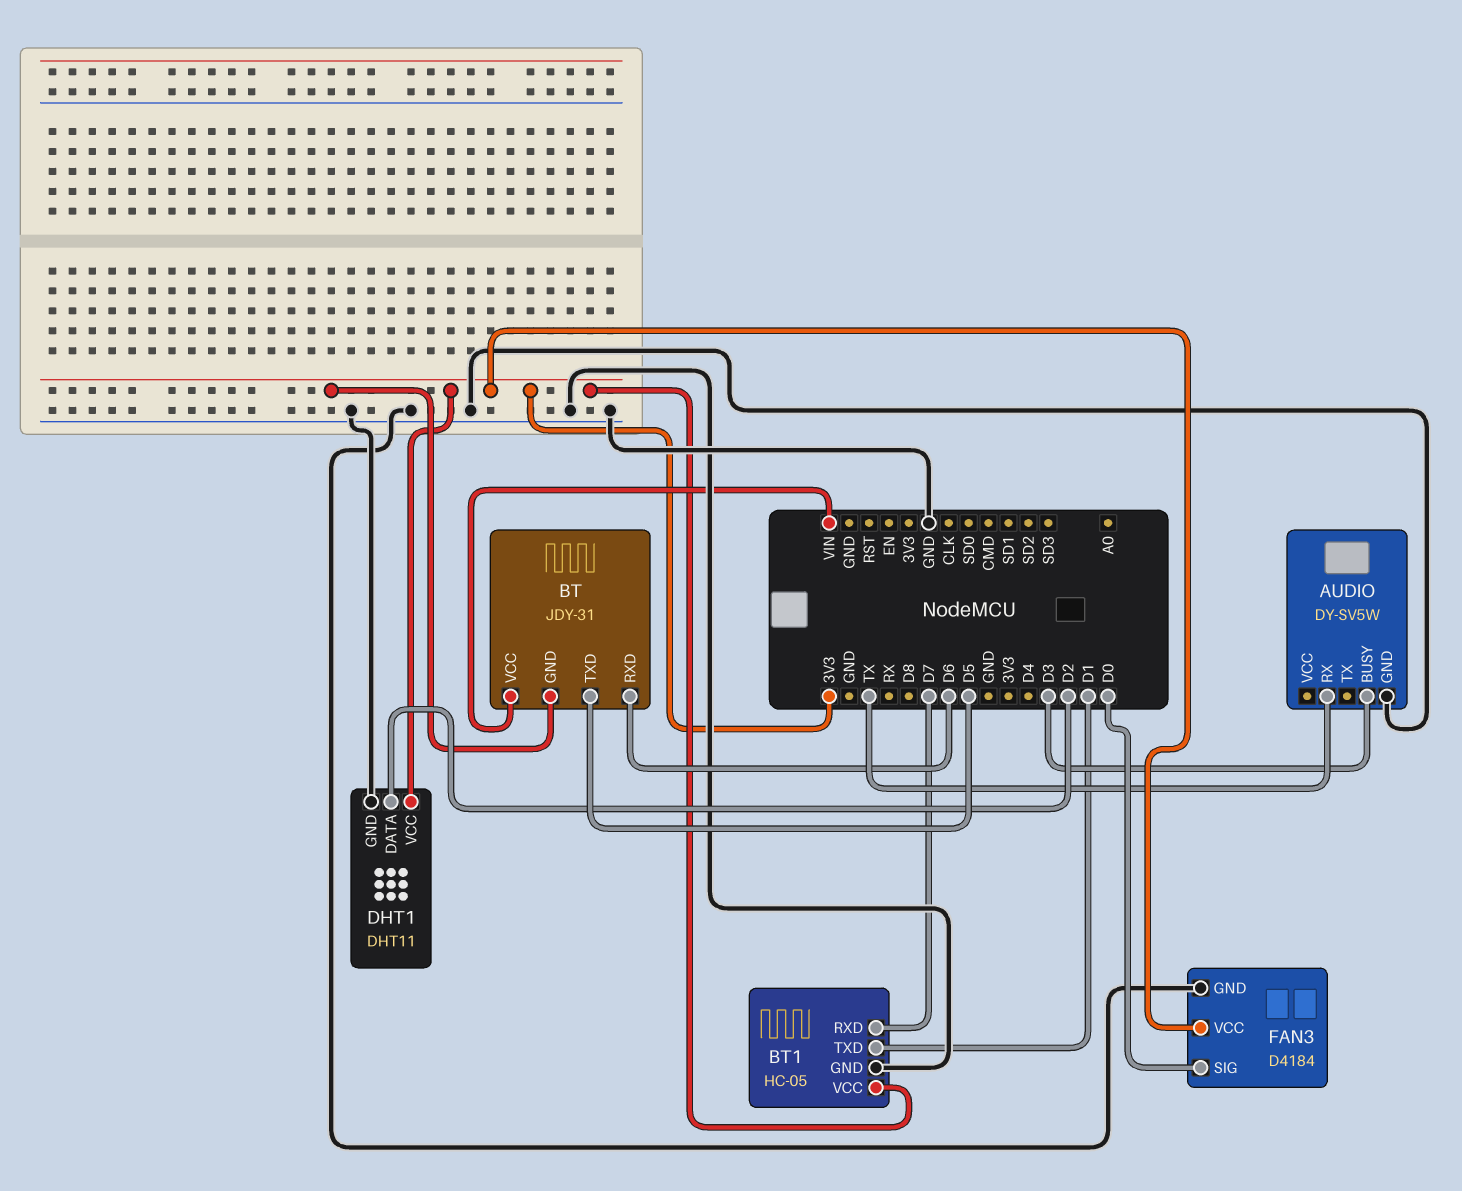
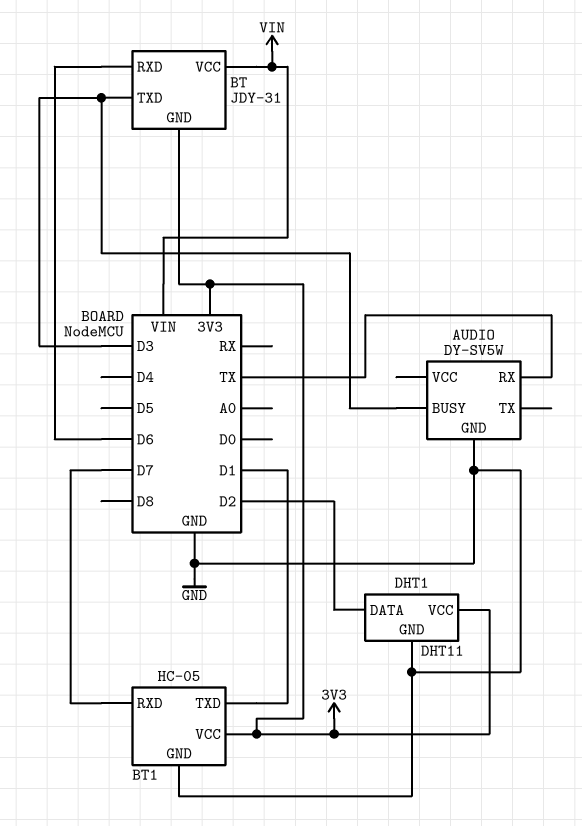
BT pin TXD: D5 -> D3
FAN3: D4184 -> none
FAN3 pin GND: GND -> none
FAN3 pin SIG: D0 -> none
FAN3 pin VCC: 3V3 -> none

